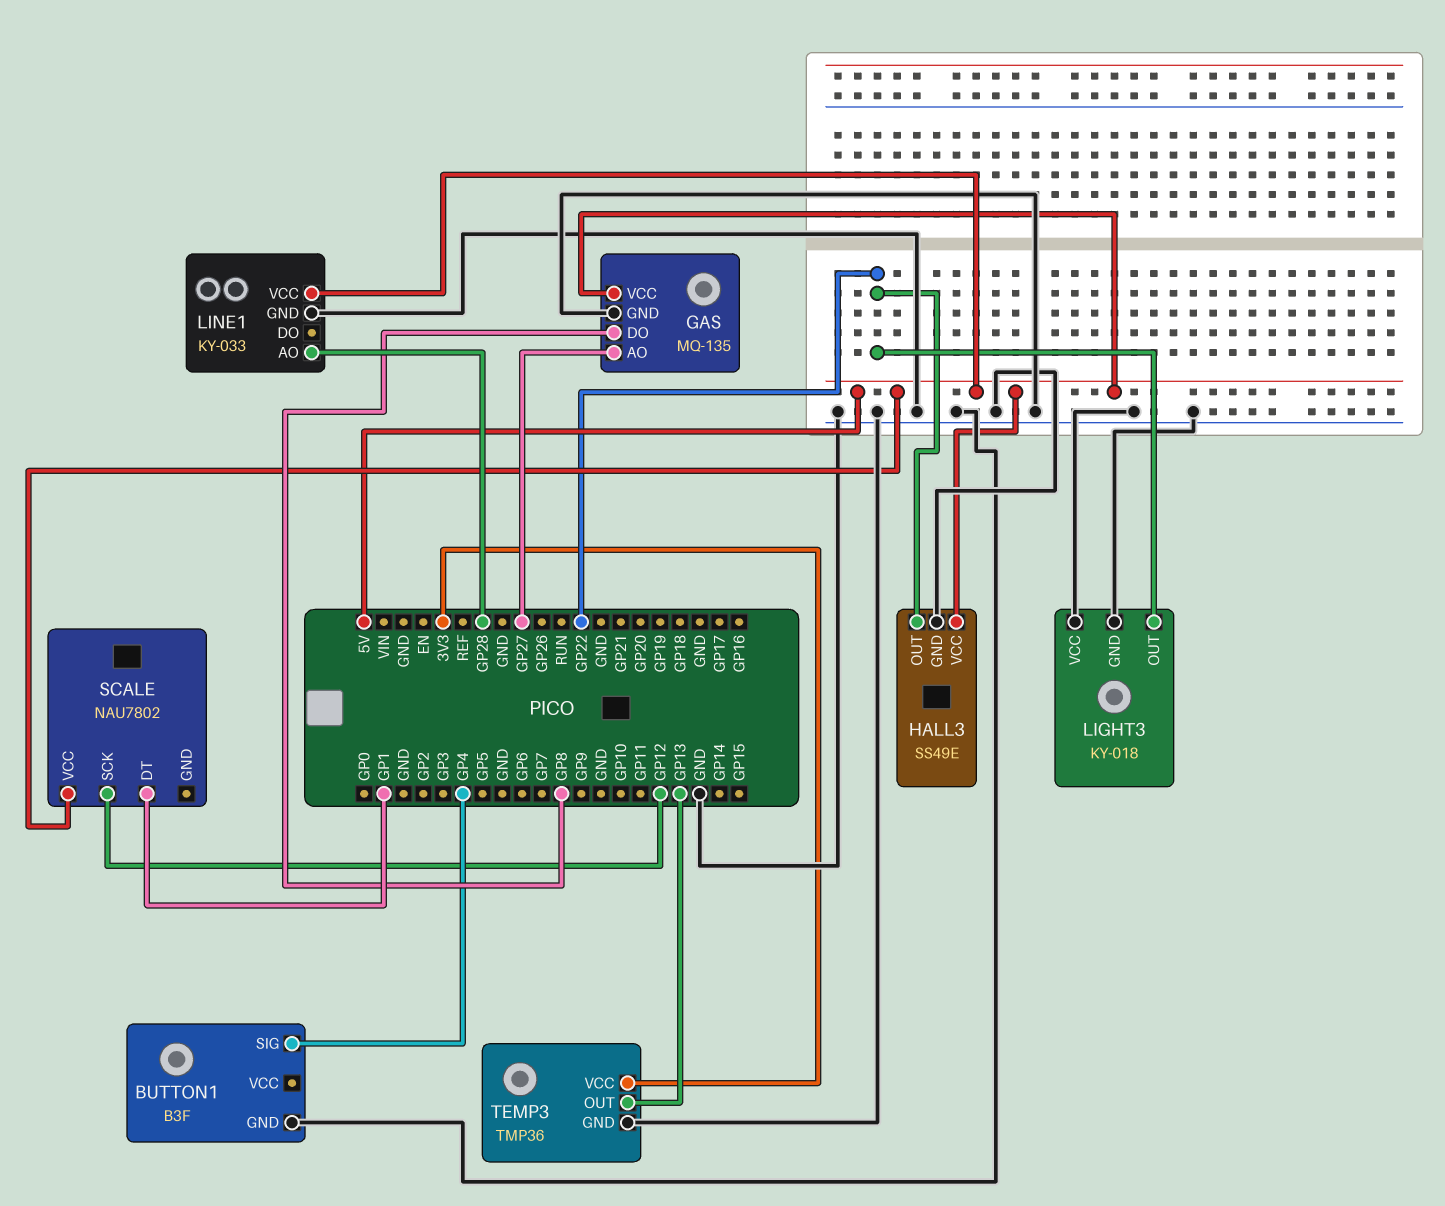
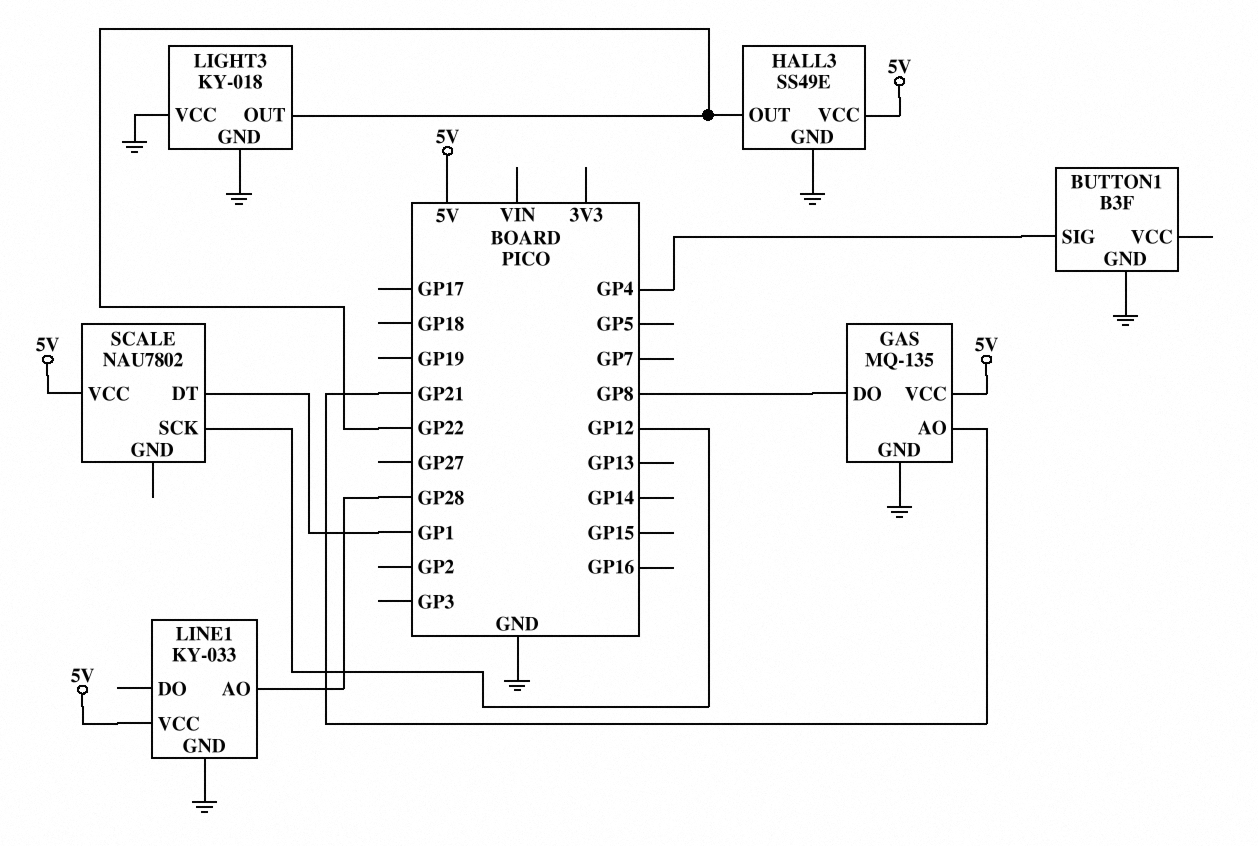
GAS pin AO: GP27 -> GP21
TEMP3: TMP36 -> none
TEMP3 pin GND: GND -> none
TEMP3 pin OUT: GP13 -> none
TEMP3 pin VCC: 3V3 -> none

